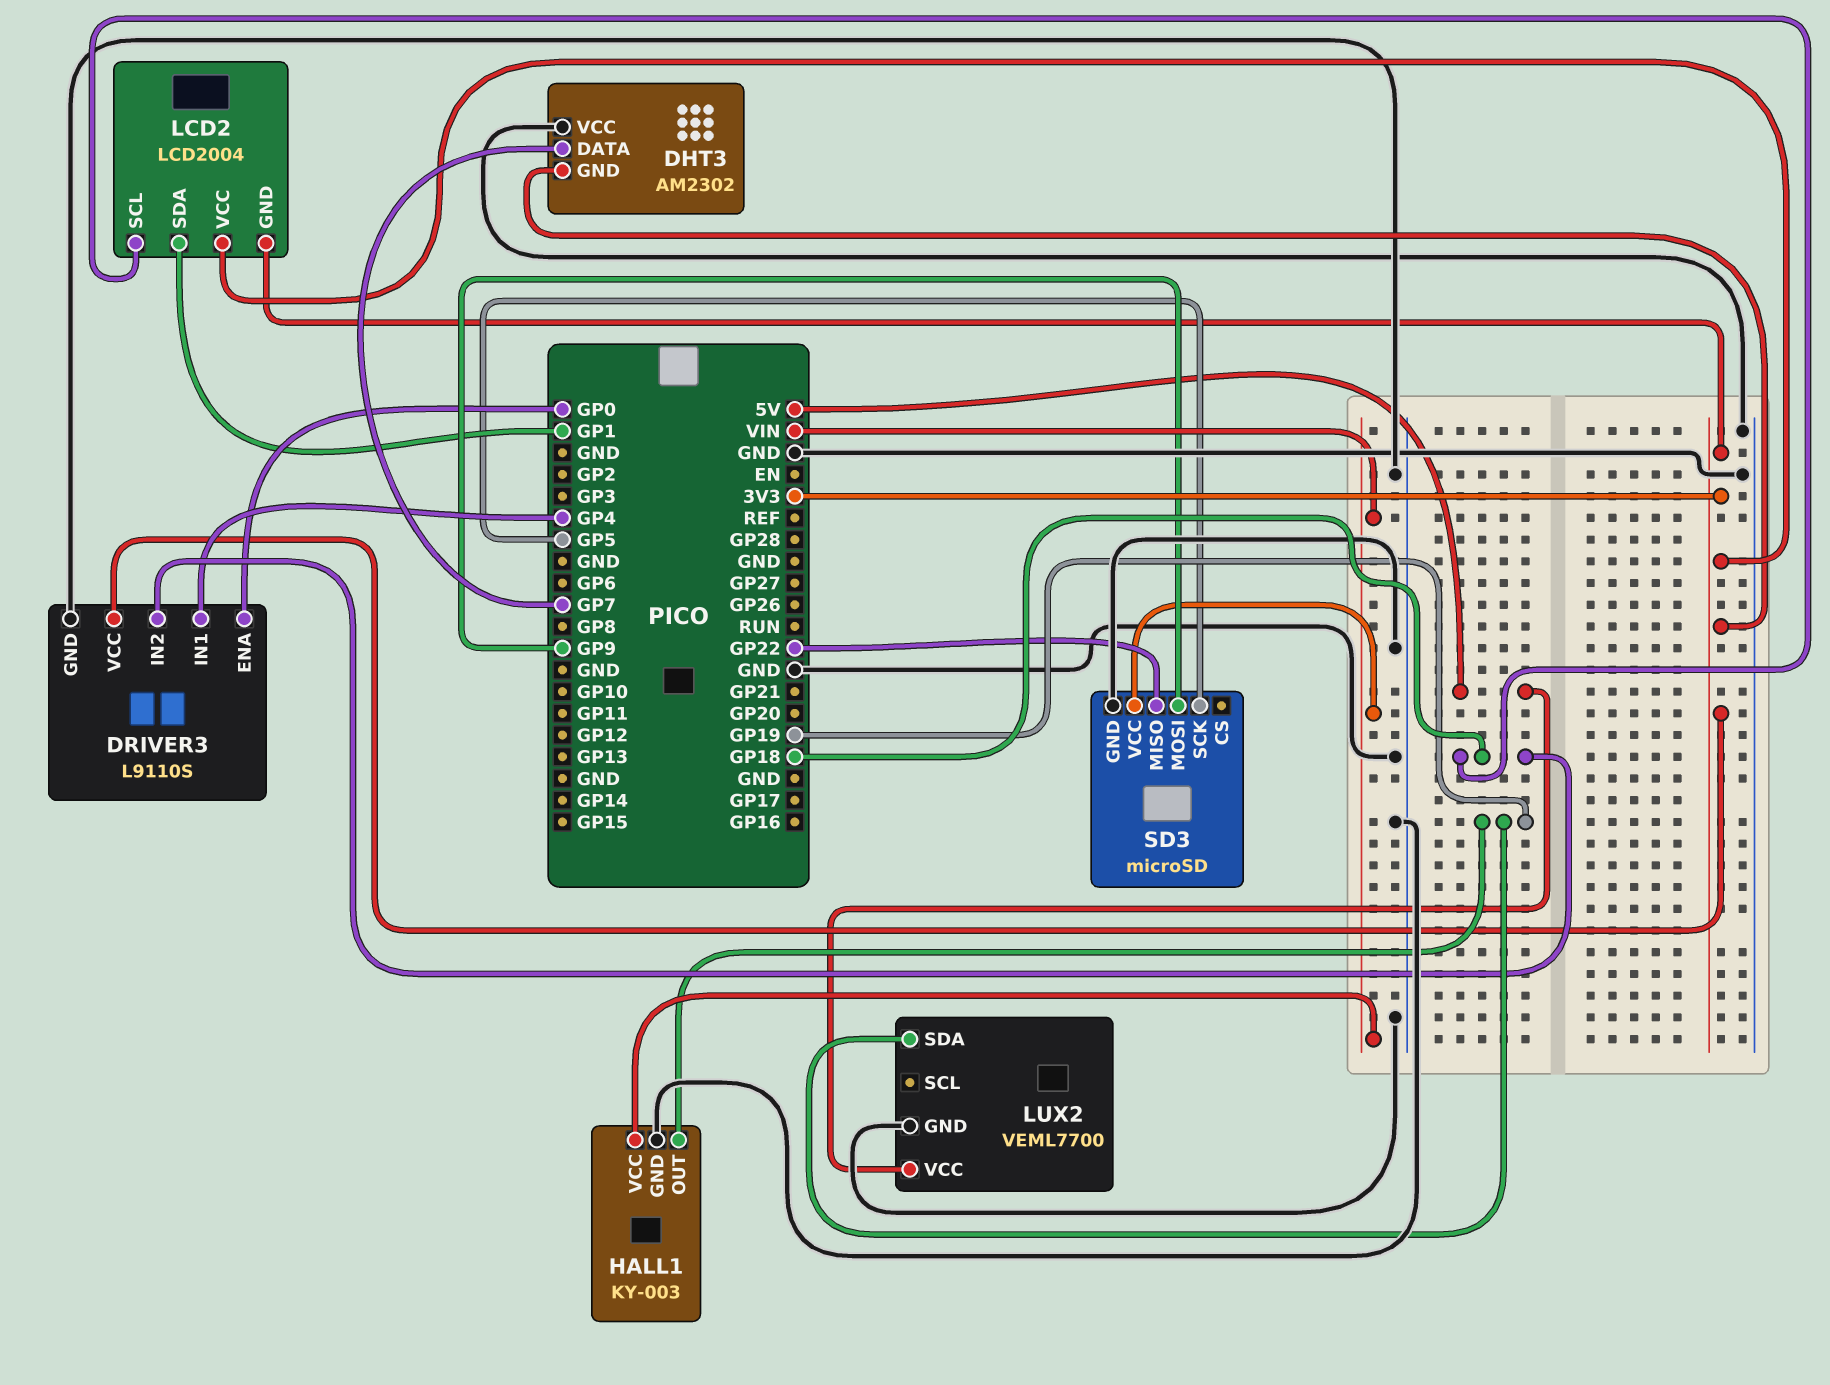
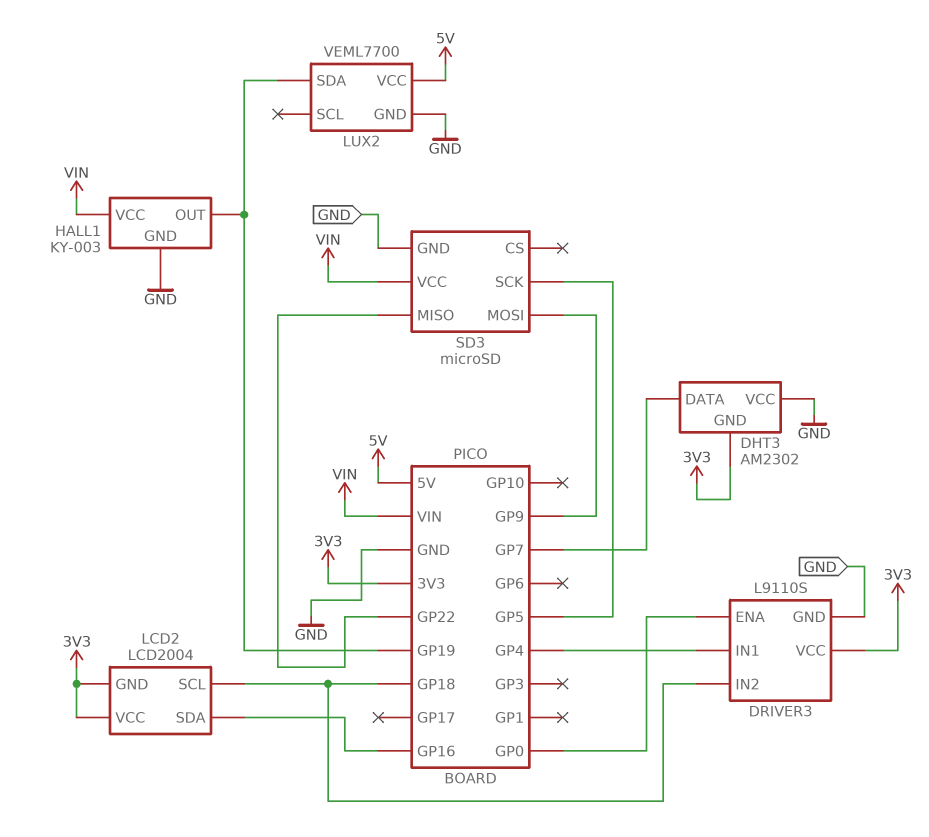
LCD2 pin SDA: GP1 -> GP16

